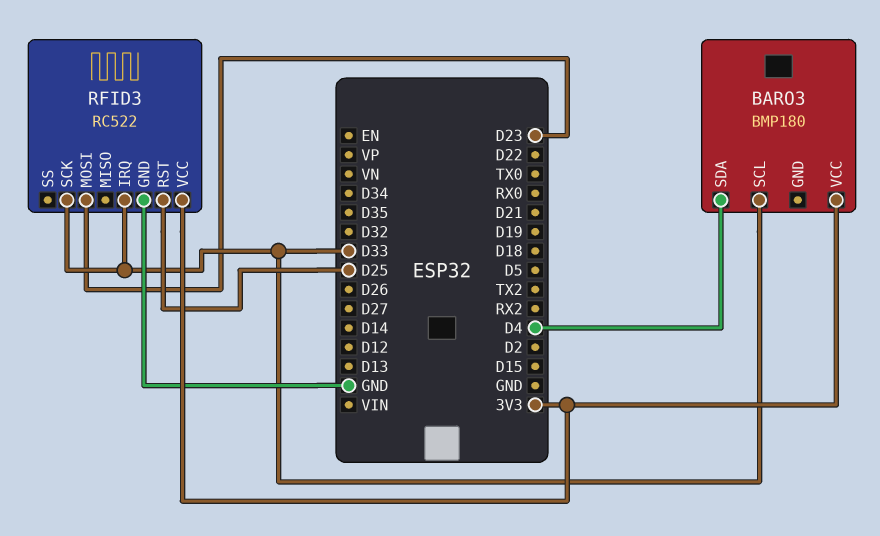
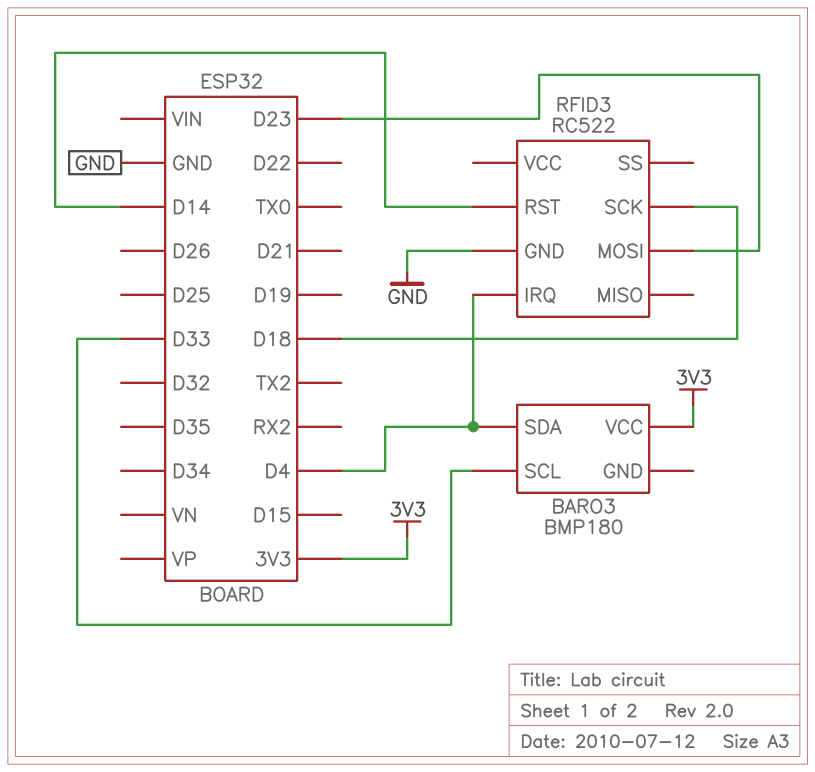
RFID3 pin IRQ: D33 -> D4
RFID3 pin RST: D25 -> D14
RFID3 pin SCK: D33 -> D18
RFID3 pin VCC: 3V3 -> none

